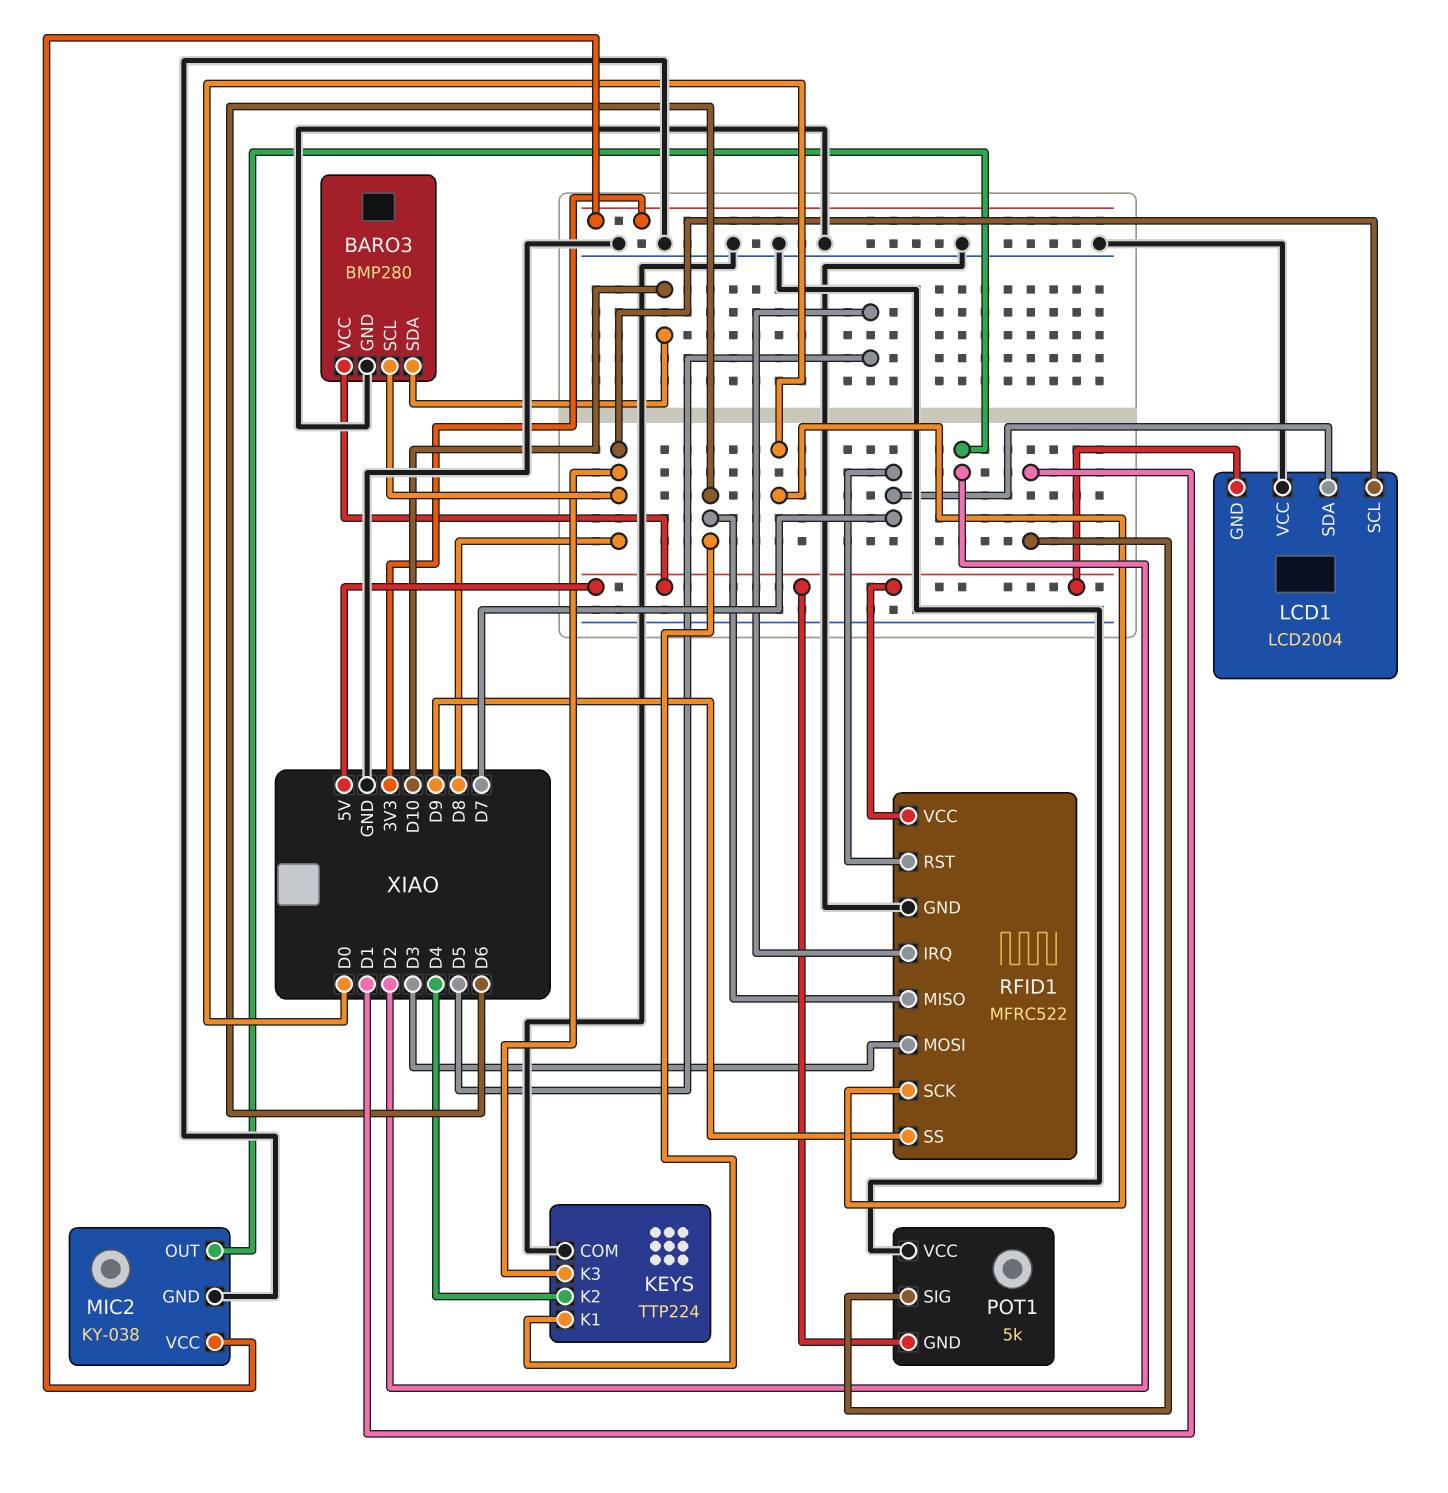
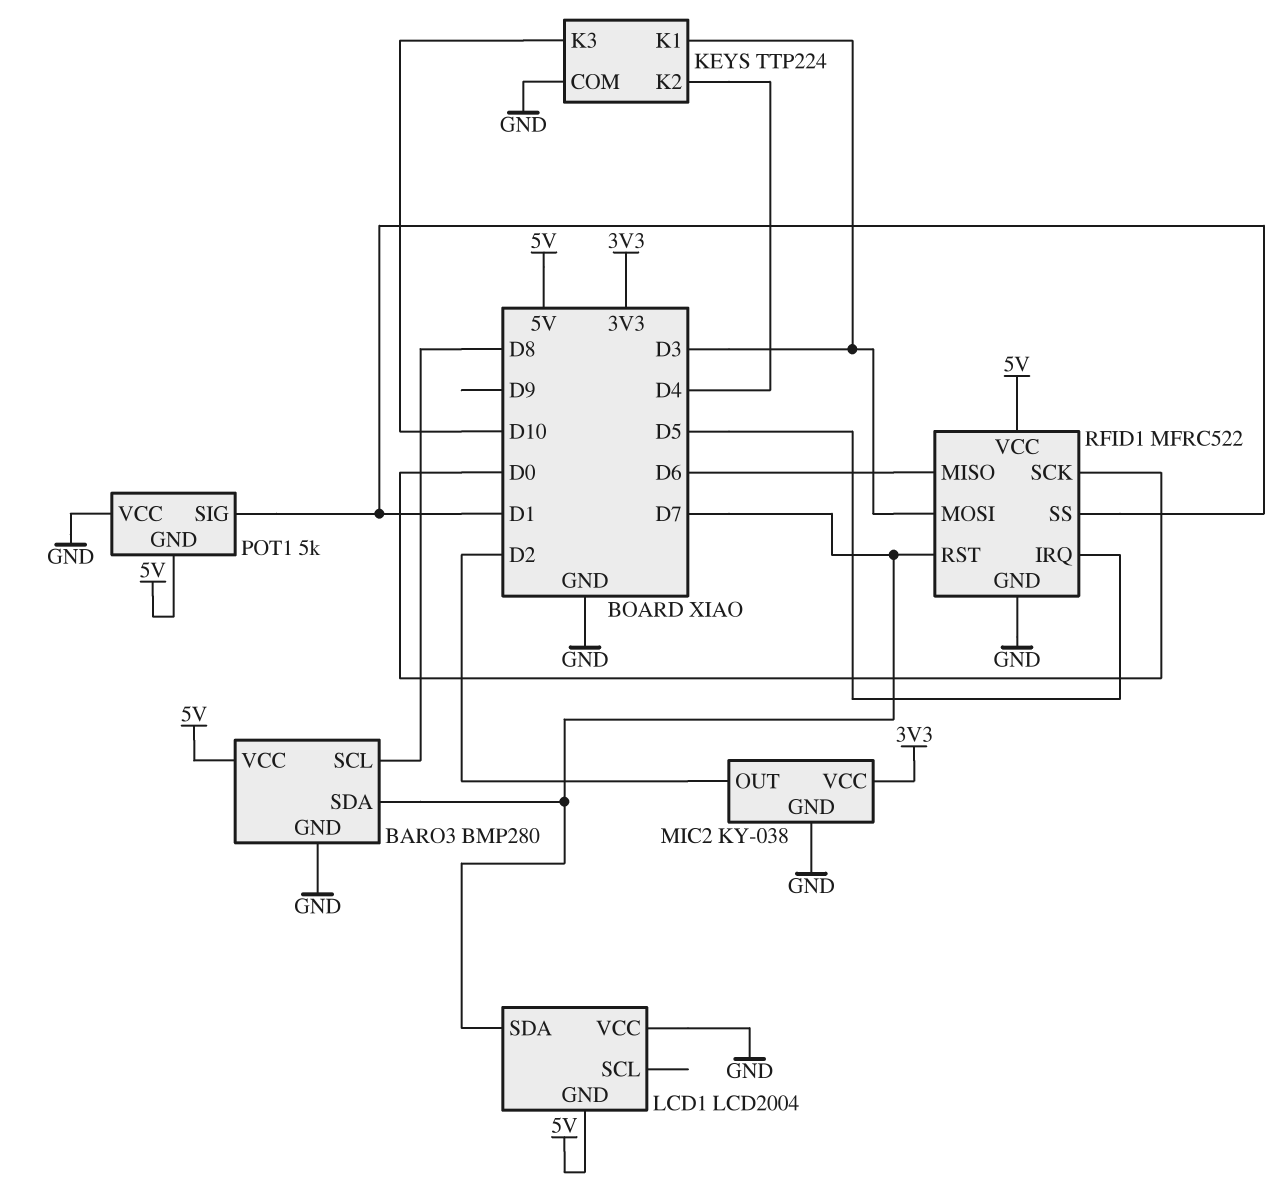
BARO3 pin SDA: D10 -> D7
KEYS pin K1: D6 -> D3
KEYS pin K3: D8 -> D10
LCD1 pin SCL: D8 -> none
RFID1 pin SS: D9 -> D1

